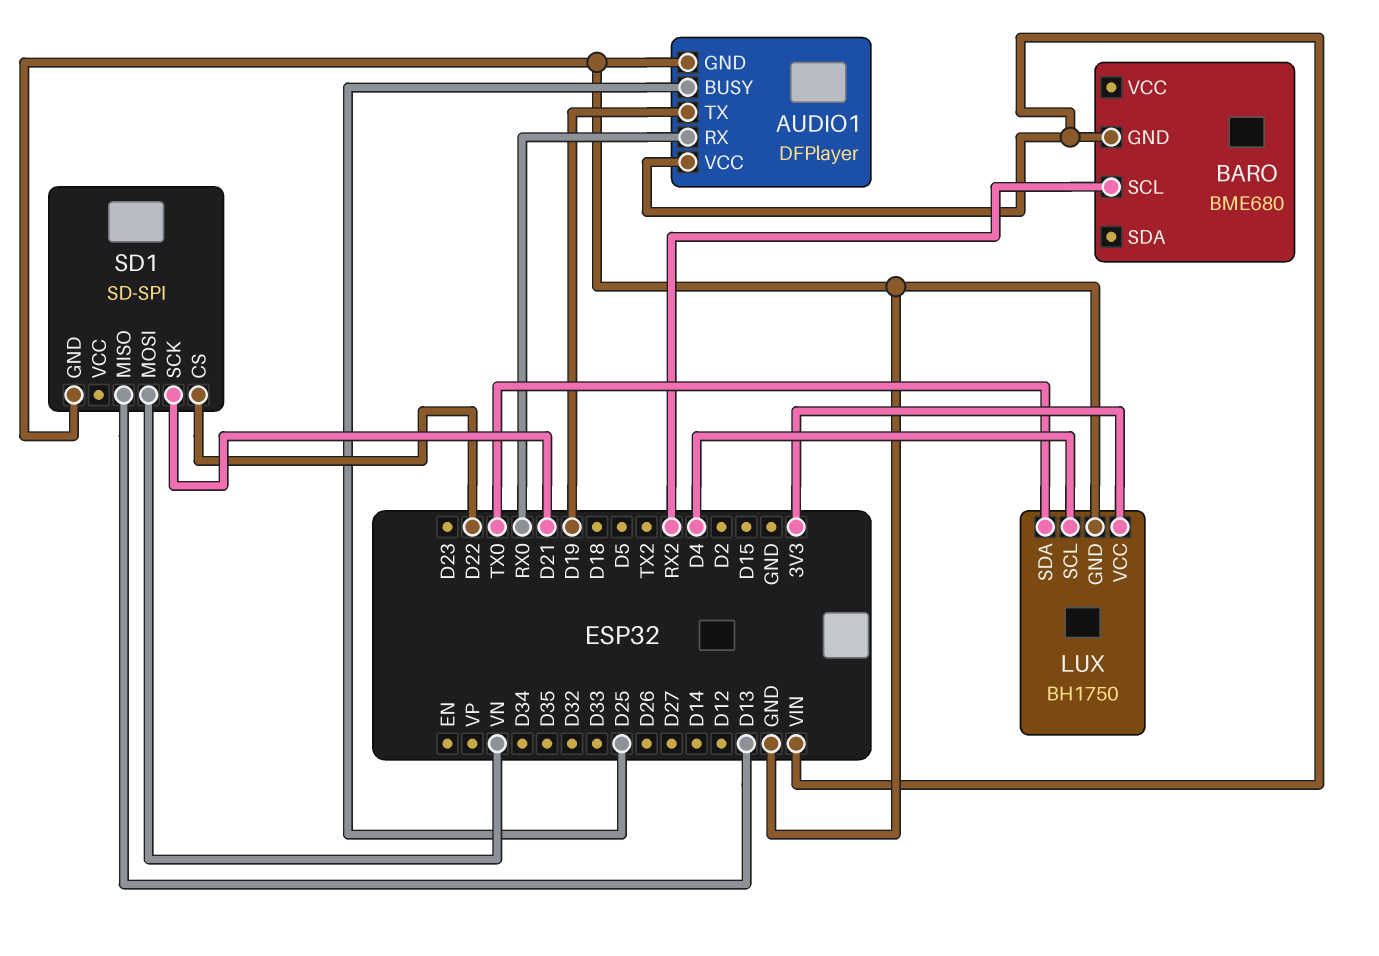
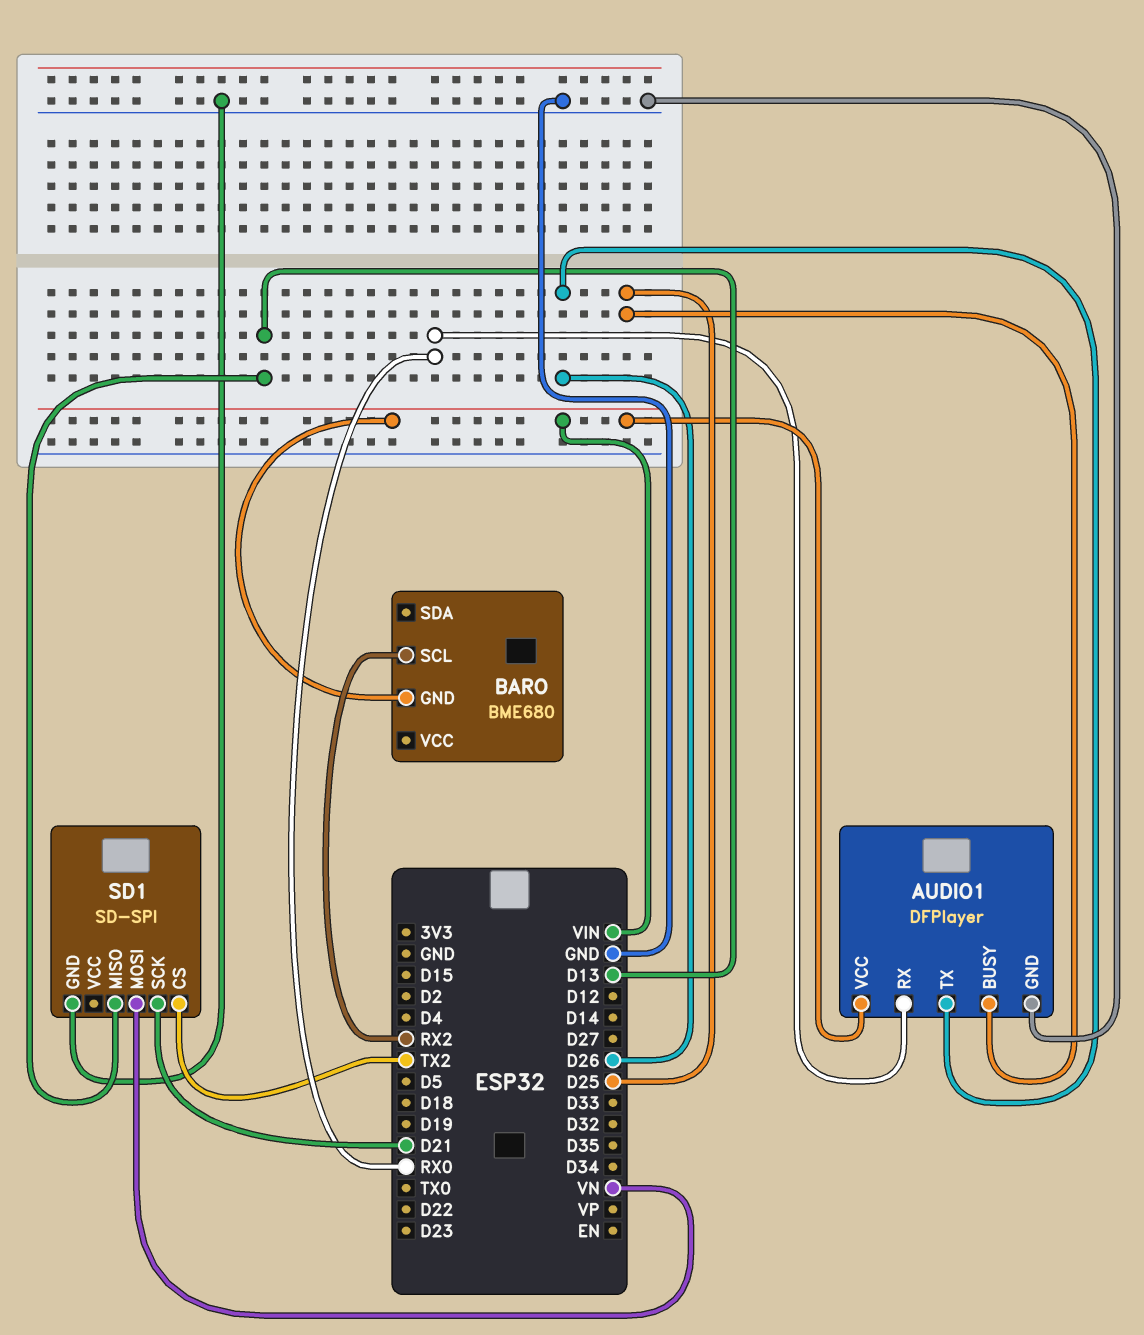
AUDIO1 pin TX: D19 -> D26
LUX: BH1750 -> none
LUX pin GND: GND -> none
LUX pin SCL: D4 -> none
LUX pin SDA: TX0 -> none
LUX pin VCC: 3V3 -> none
SD1 pin CS: D22 -> TX2

